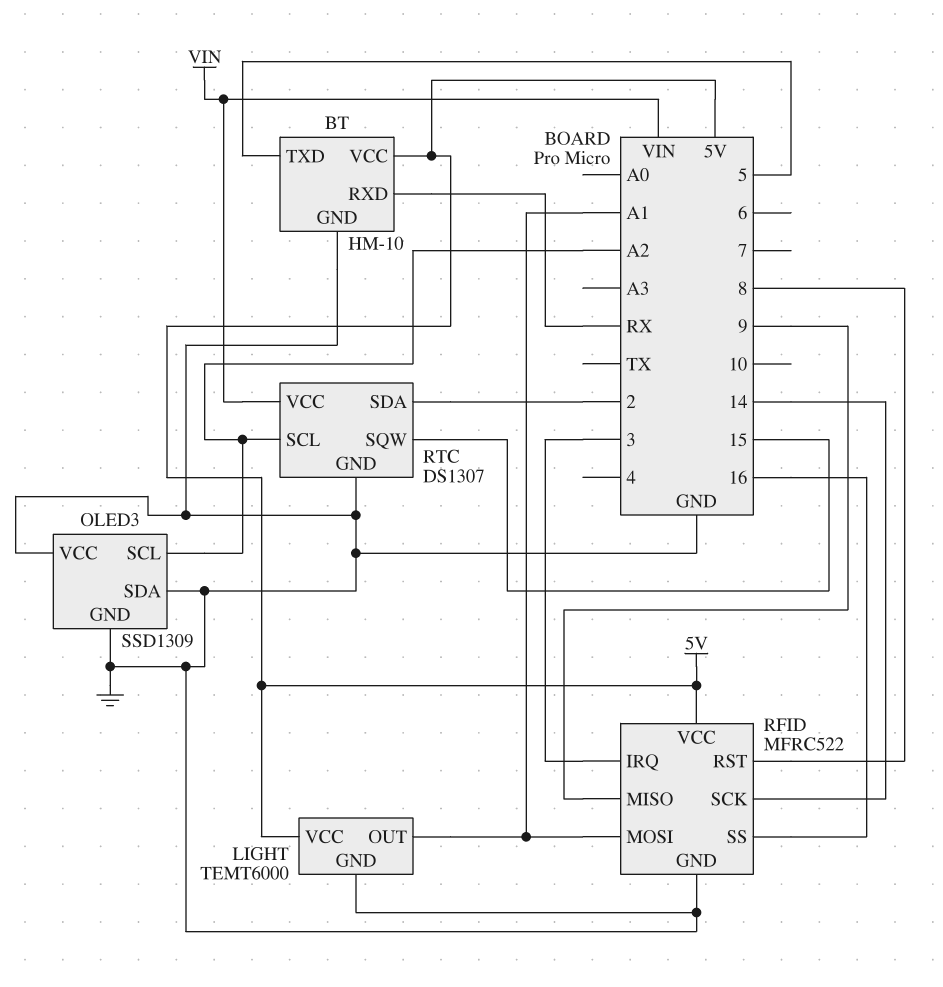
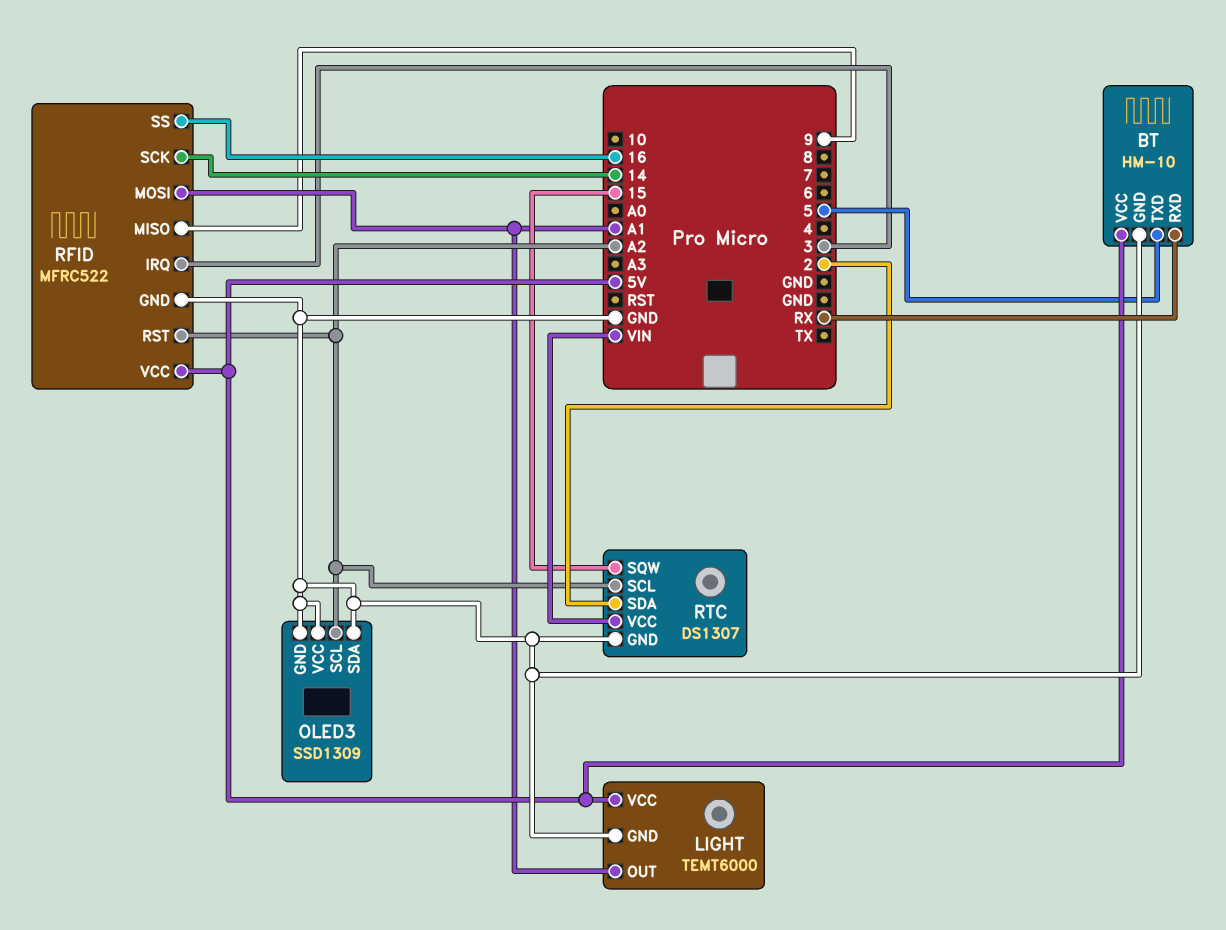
RFID pin RST: 8 -> A2

